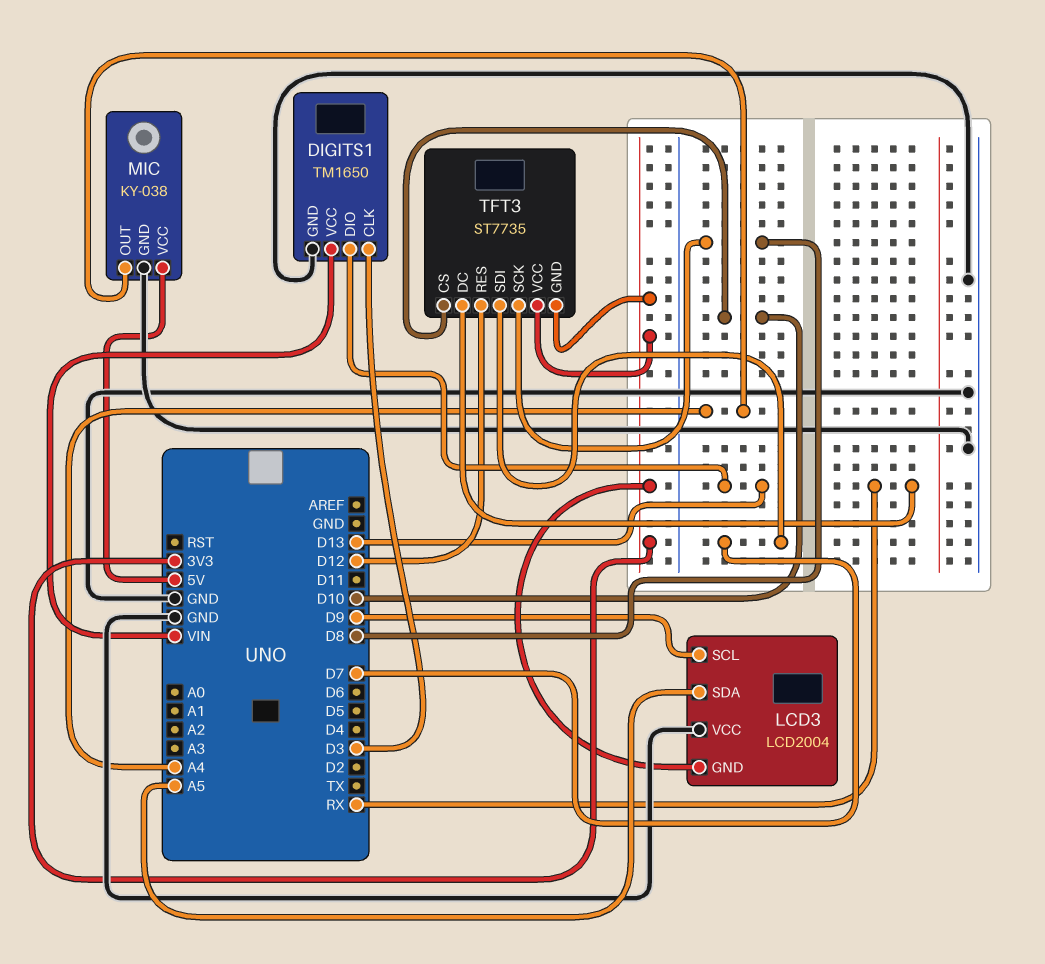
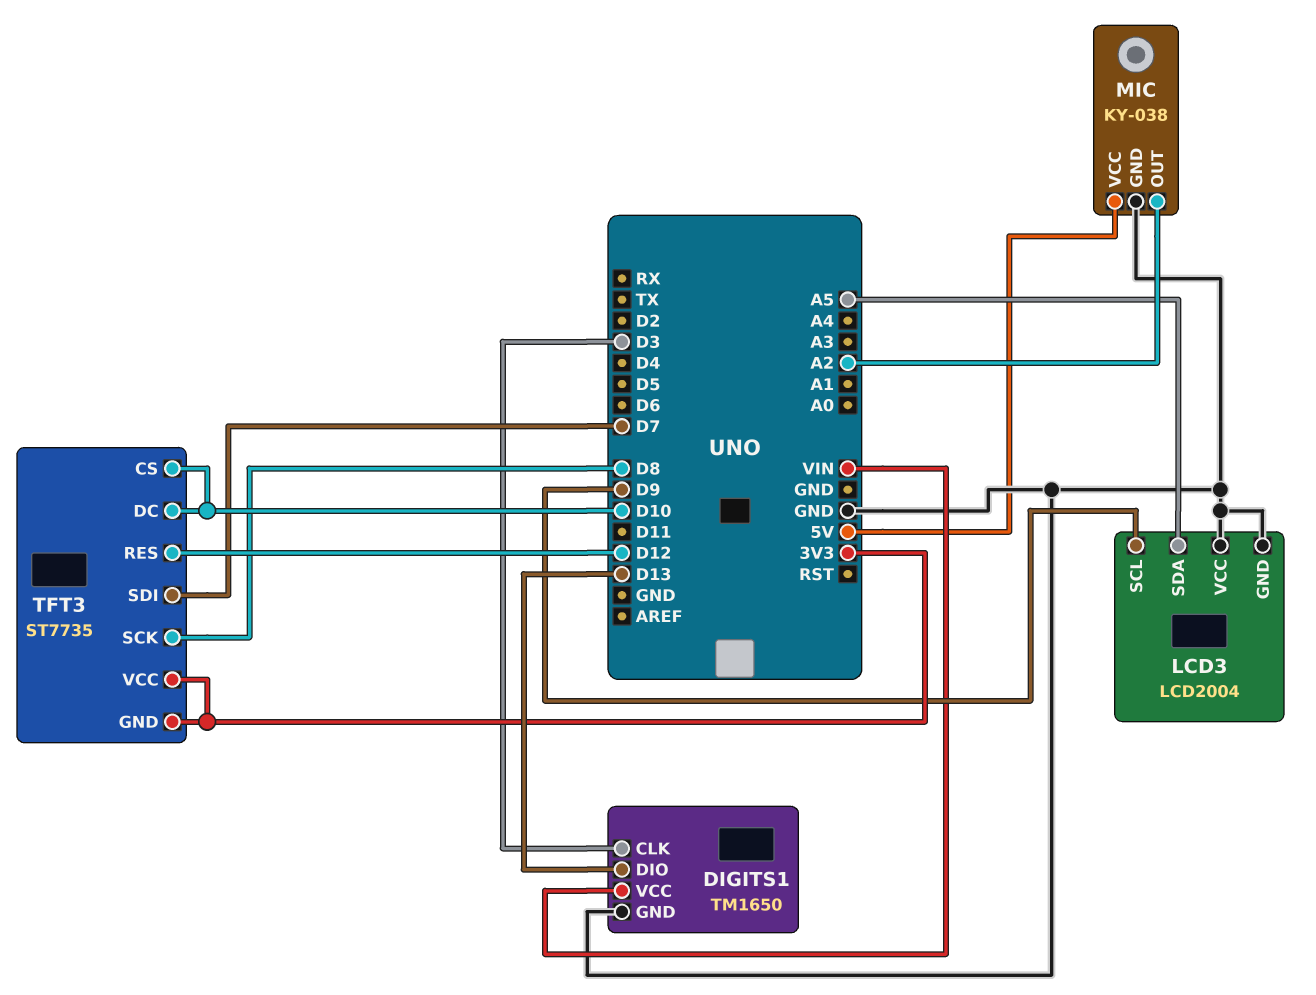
LCD3 pin GND: 3V3 -> GND
MIC pin OUT: A4 -> A2
TFT3 pin DC: RX -> D10

